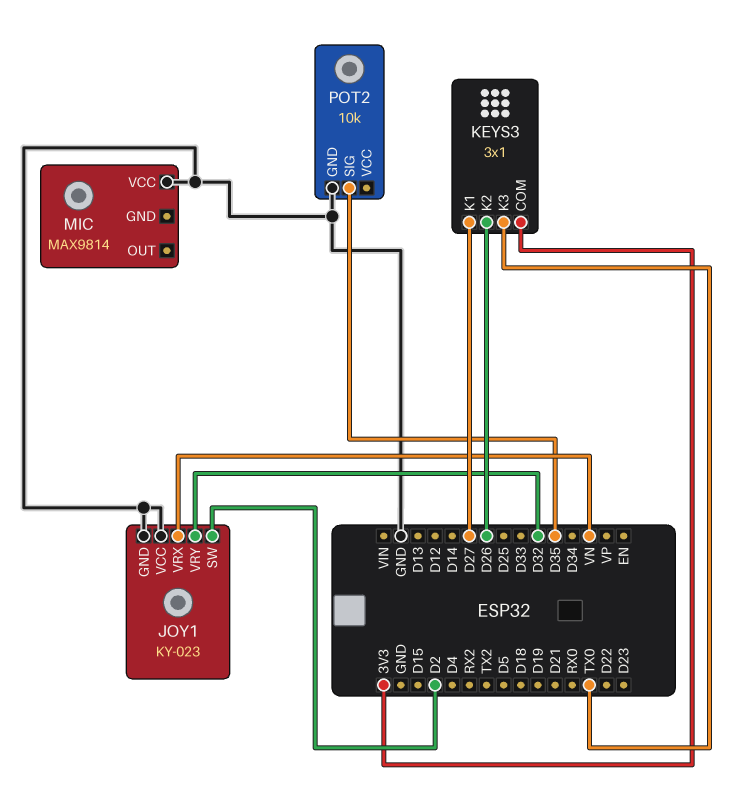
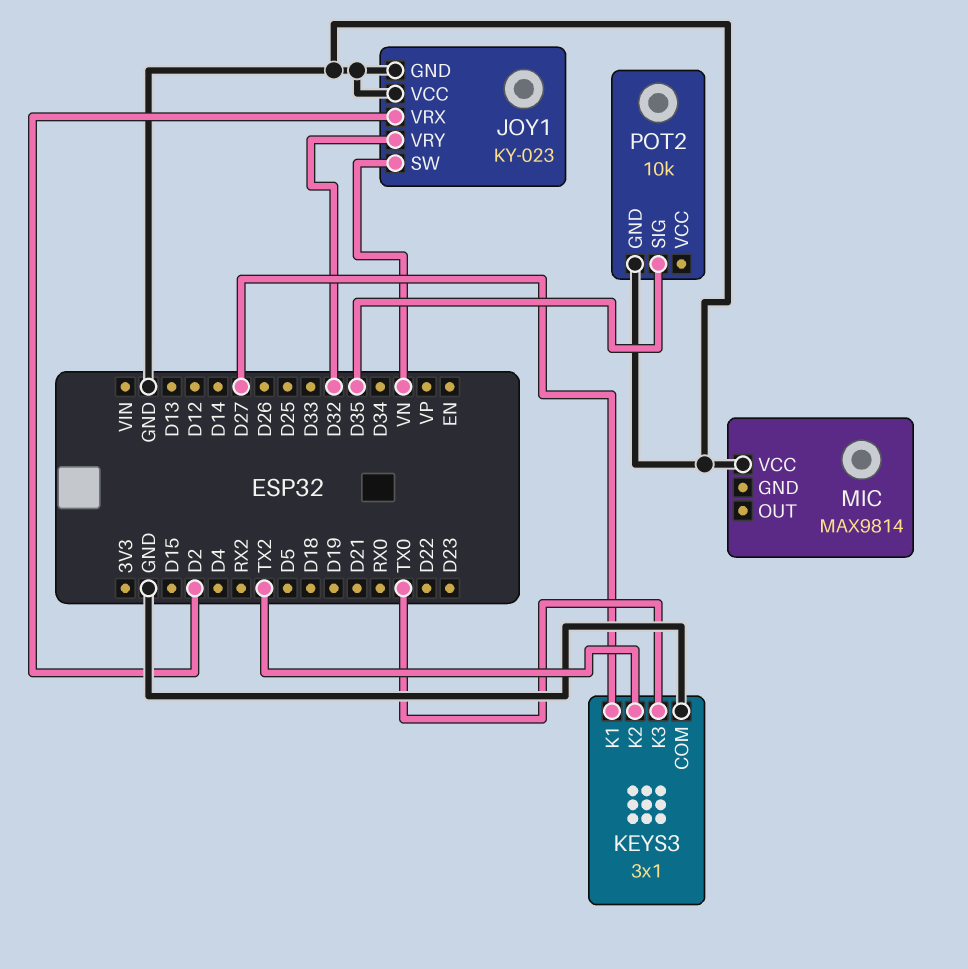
JOY1 pin SW: D2 -> VN
JOY1 pin VRX: VN -> D2
KEYS3 pin COM: 3V3 -> GND
KEYS3 pin K2: D26 -> TX2

